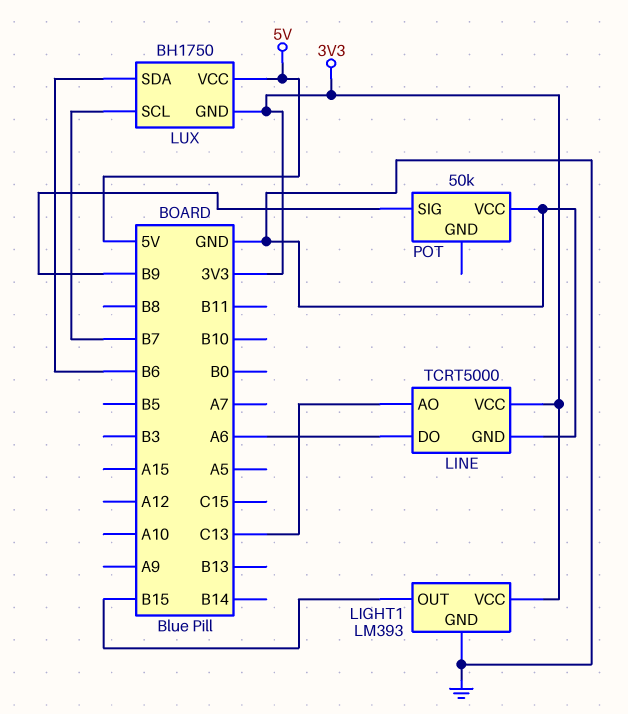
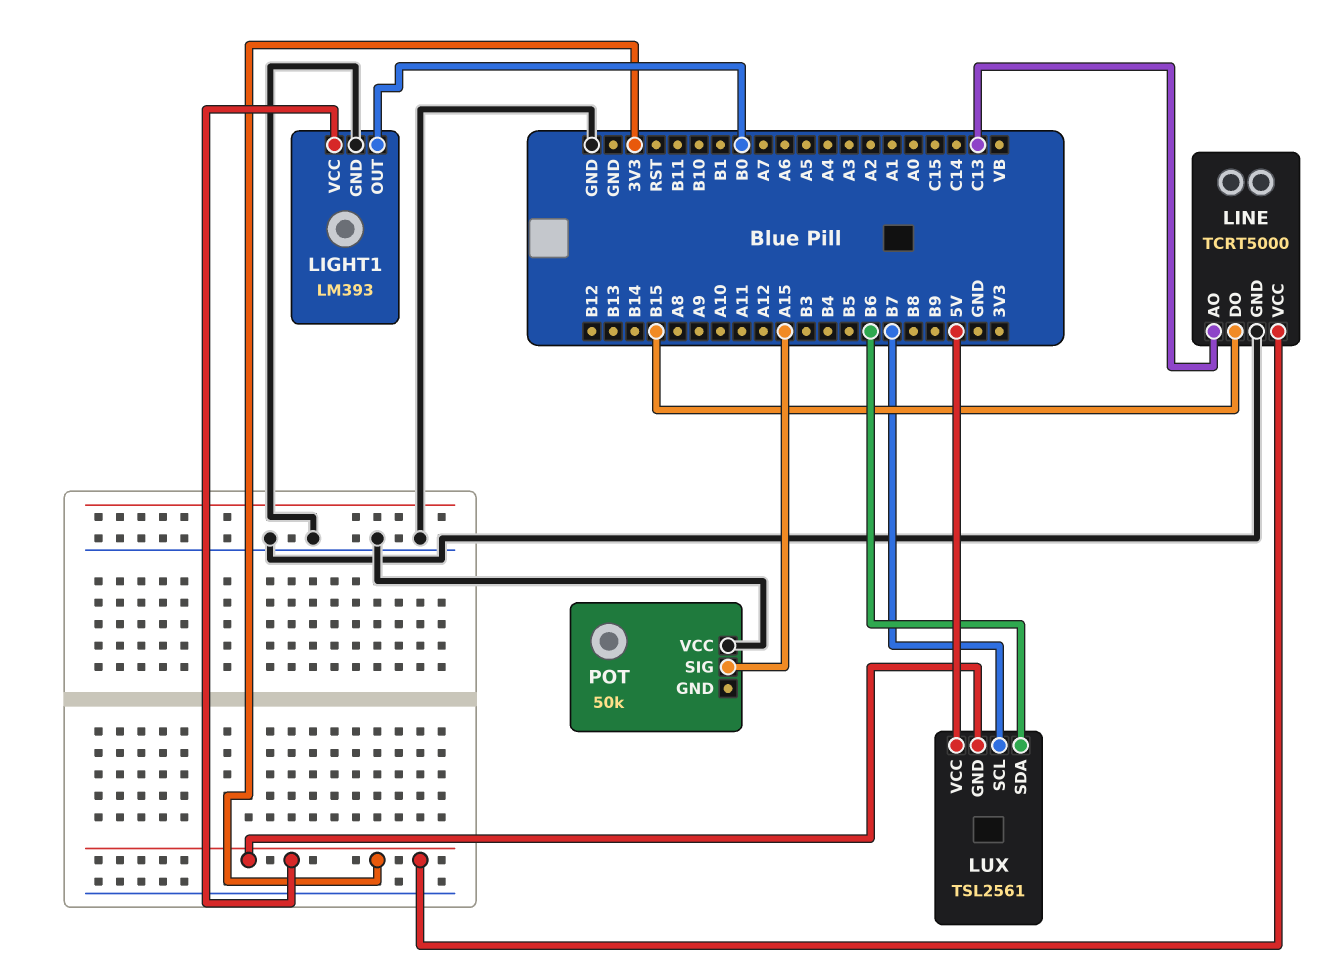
LIGHT1 pin OUT: B15 -> B0
LINE pin DO: A6 -> B15
LUX: BH1750 -> TSL2561
POT pin SIG: B9 -> A15

